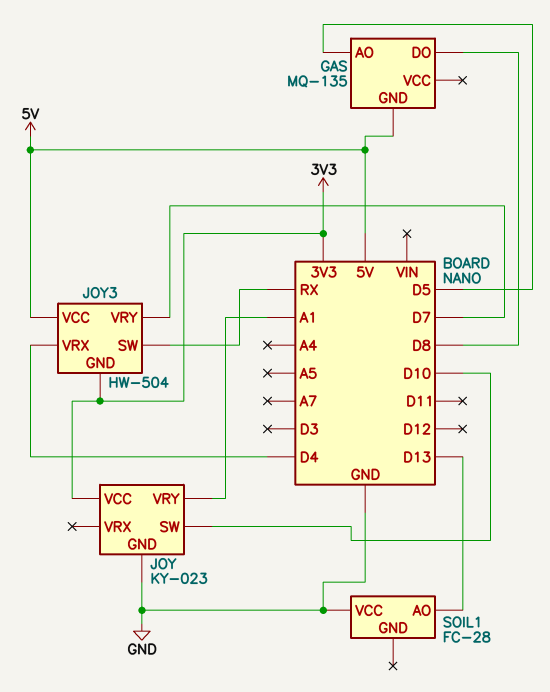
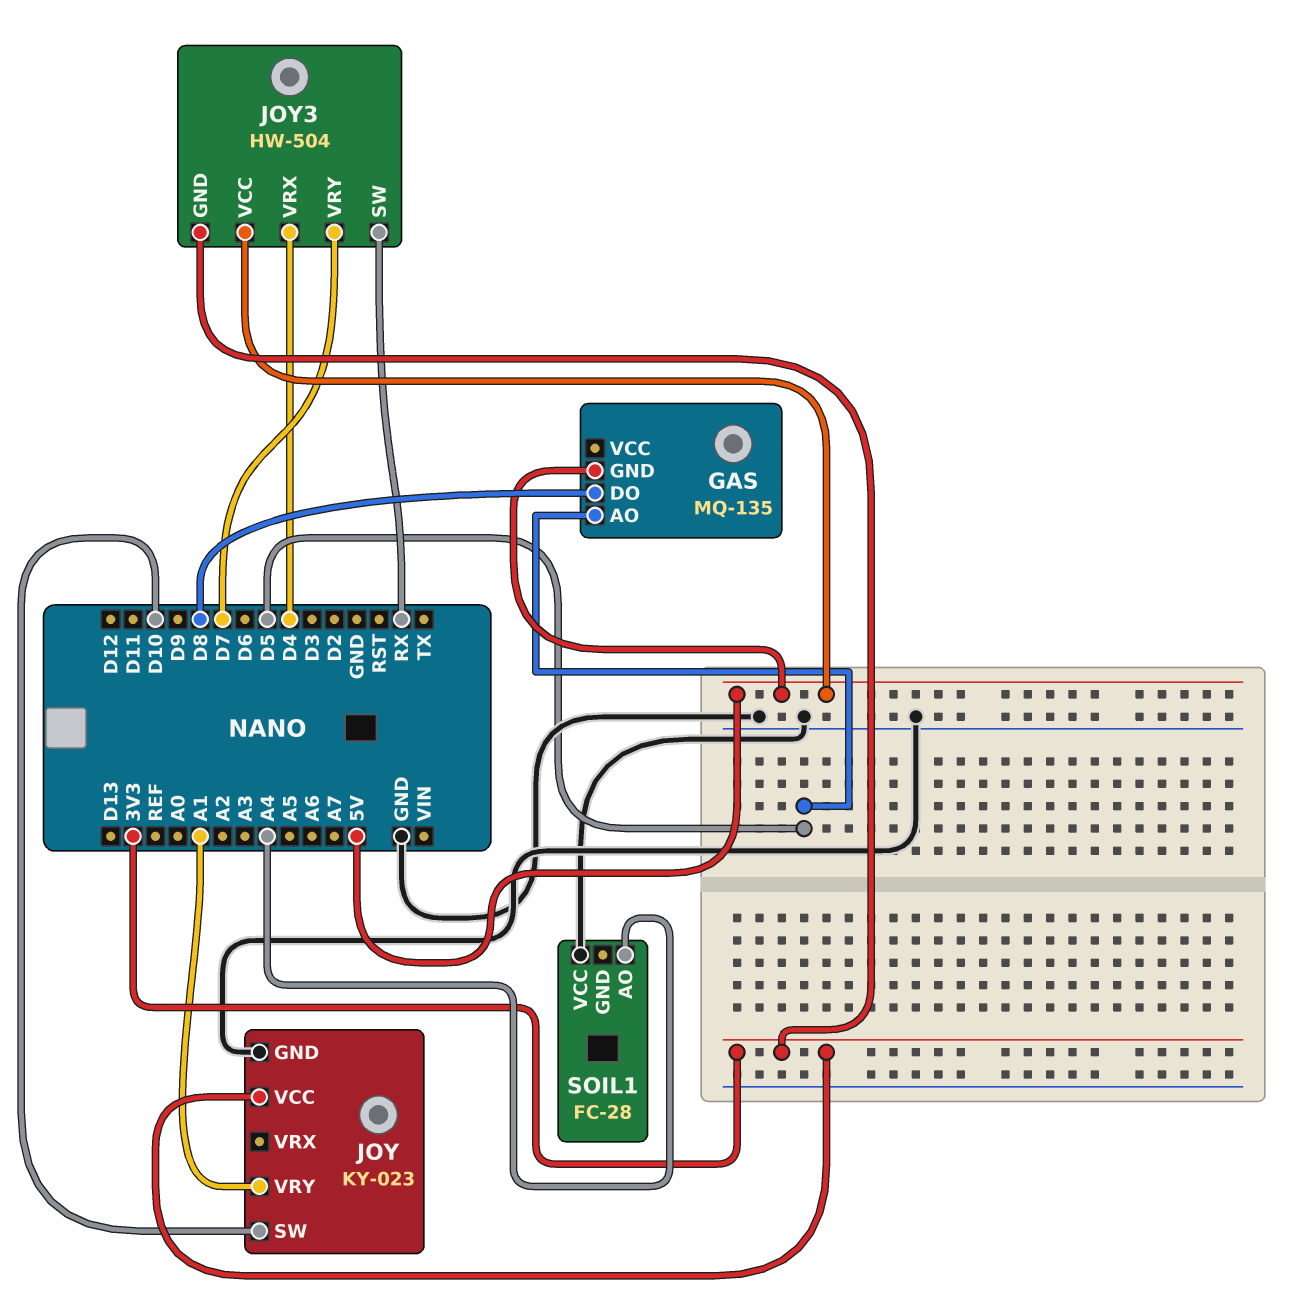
SOIL1 pin AO: D13 -> A4

